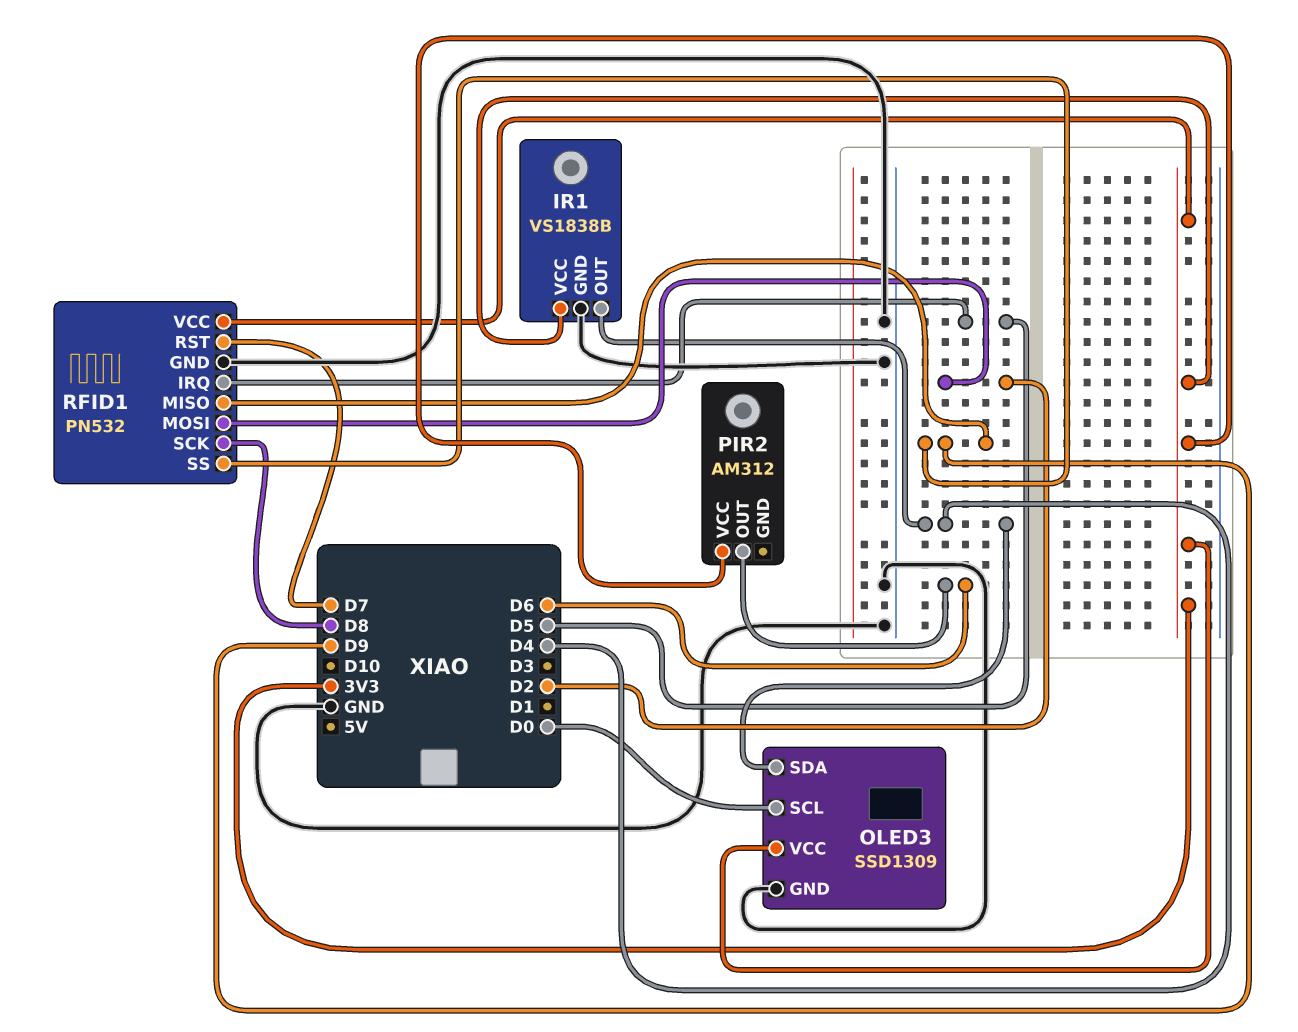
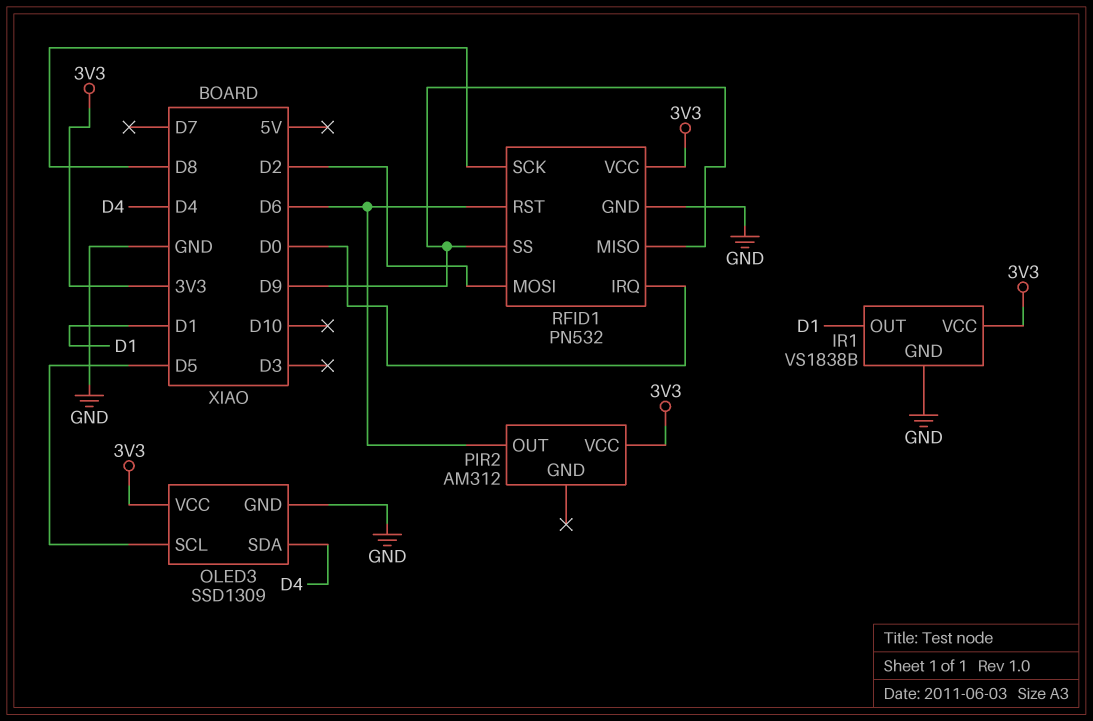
IR1 pin OUT: D4 -> D1
OLED3 pin SCL: D0 -> D5
RFID1 pin IRQ: D5 -> D0
RFID1 pin RST: D7 -> D6

